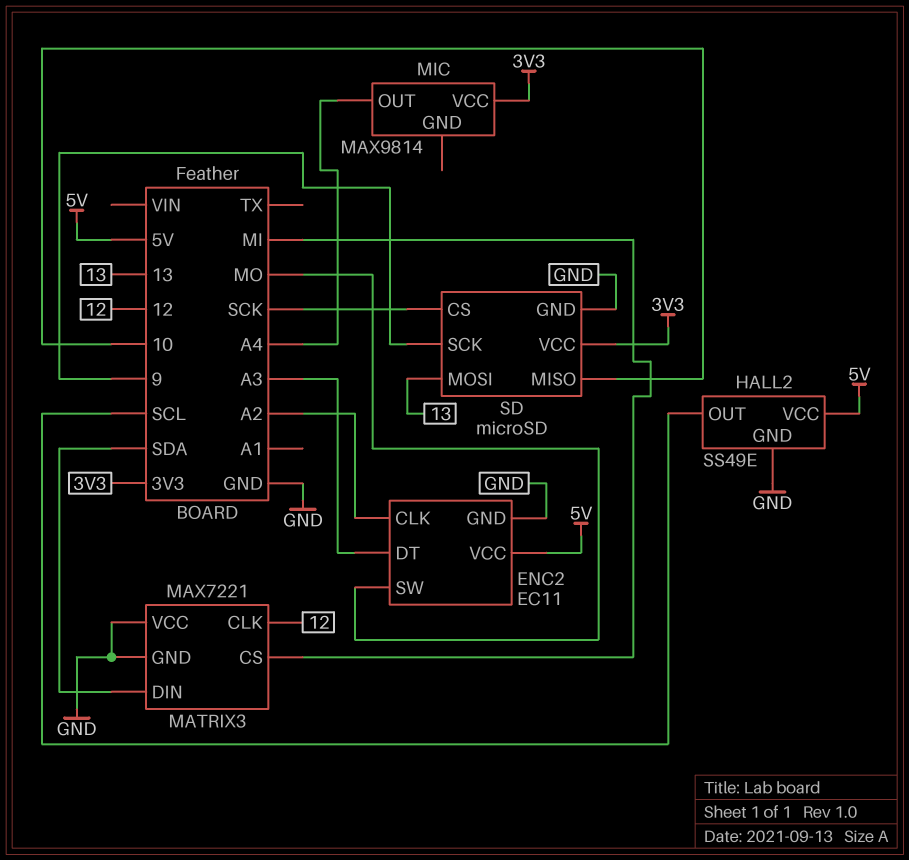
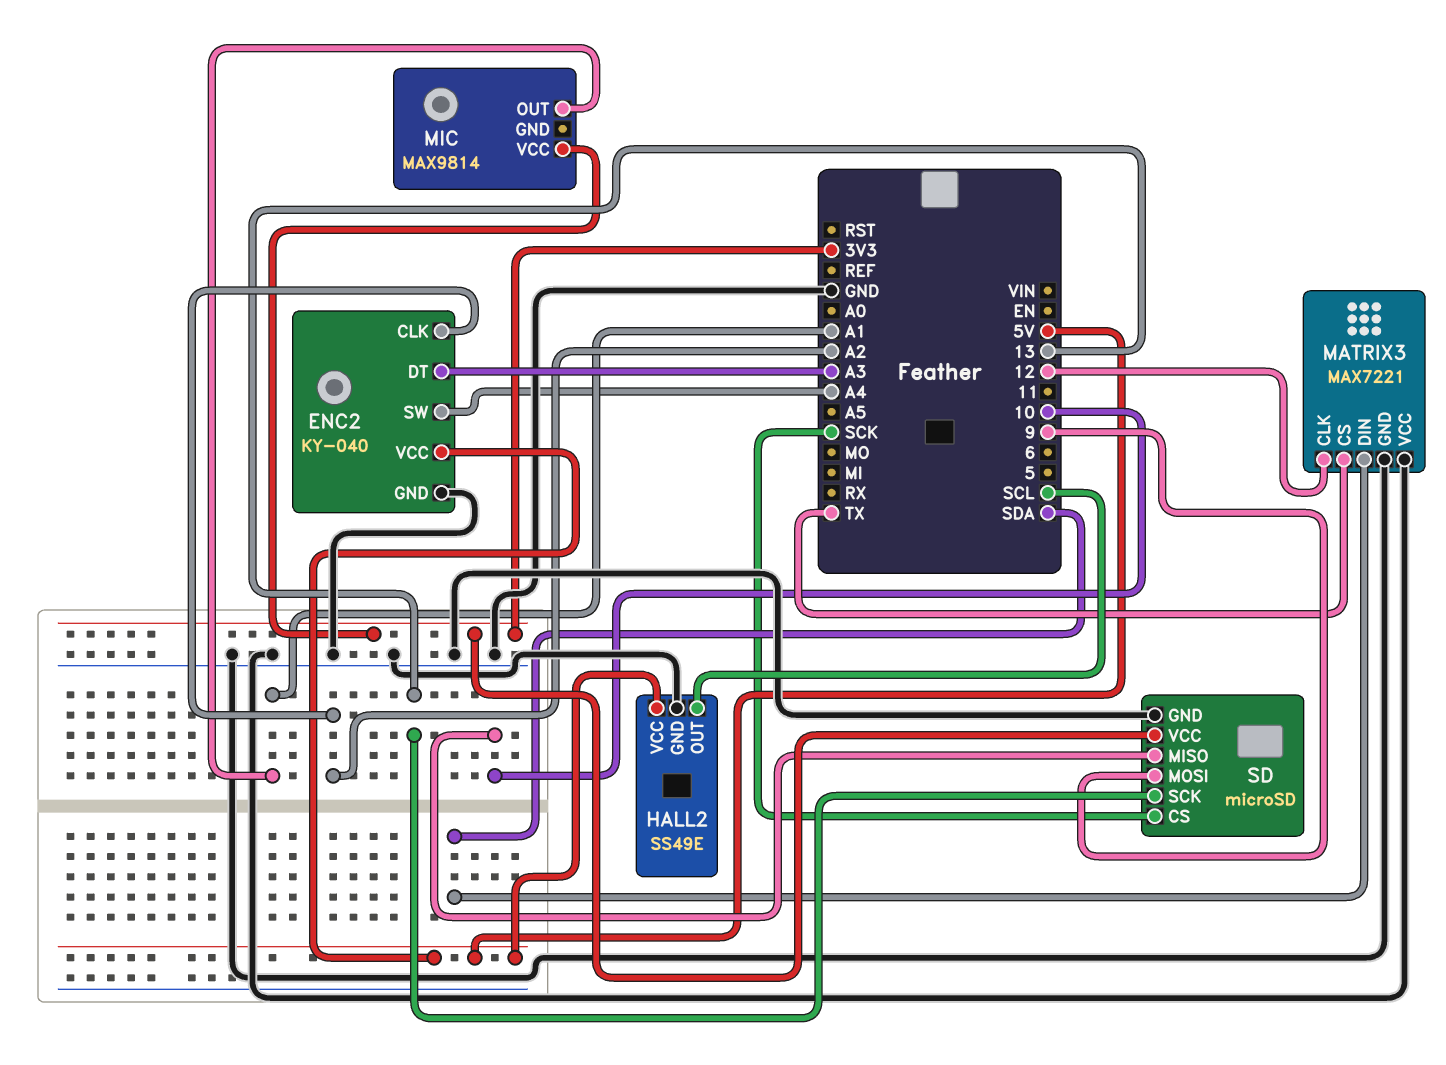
ENC2: EC11 -> KY-040
ENC2 pin SW: MO -> A4
MATRIX3 pin CS: MI -> TX
MIC pin OUT: A4 -> A1
SD pin MOSI: 13 -> 9
SD pin SCK: 9 -> 13

